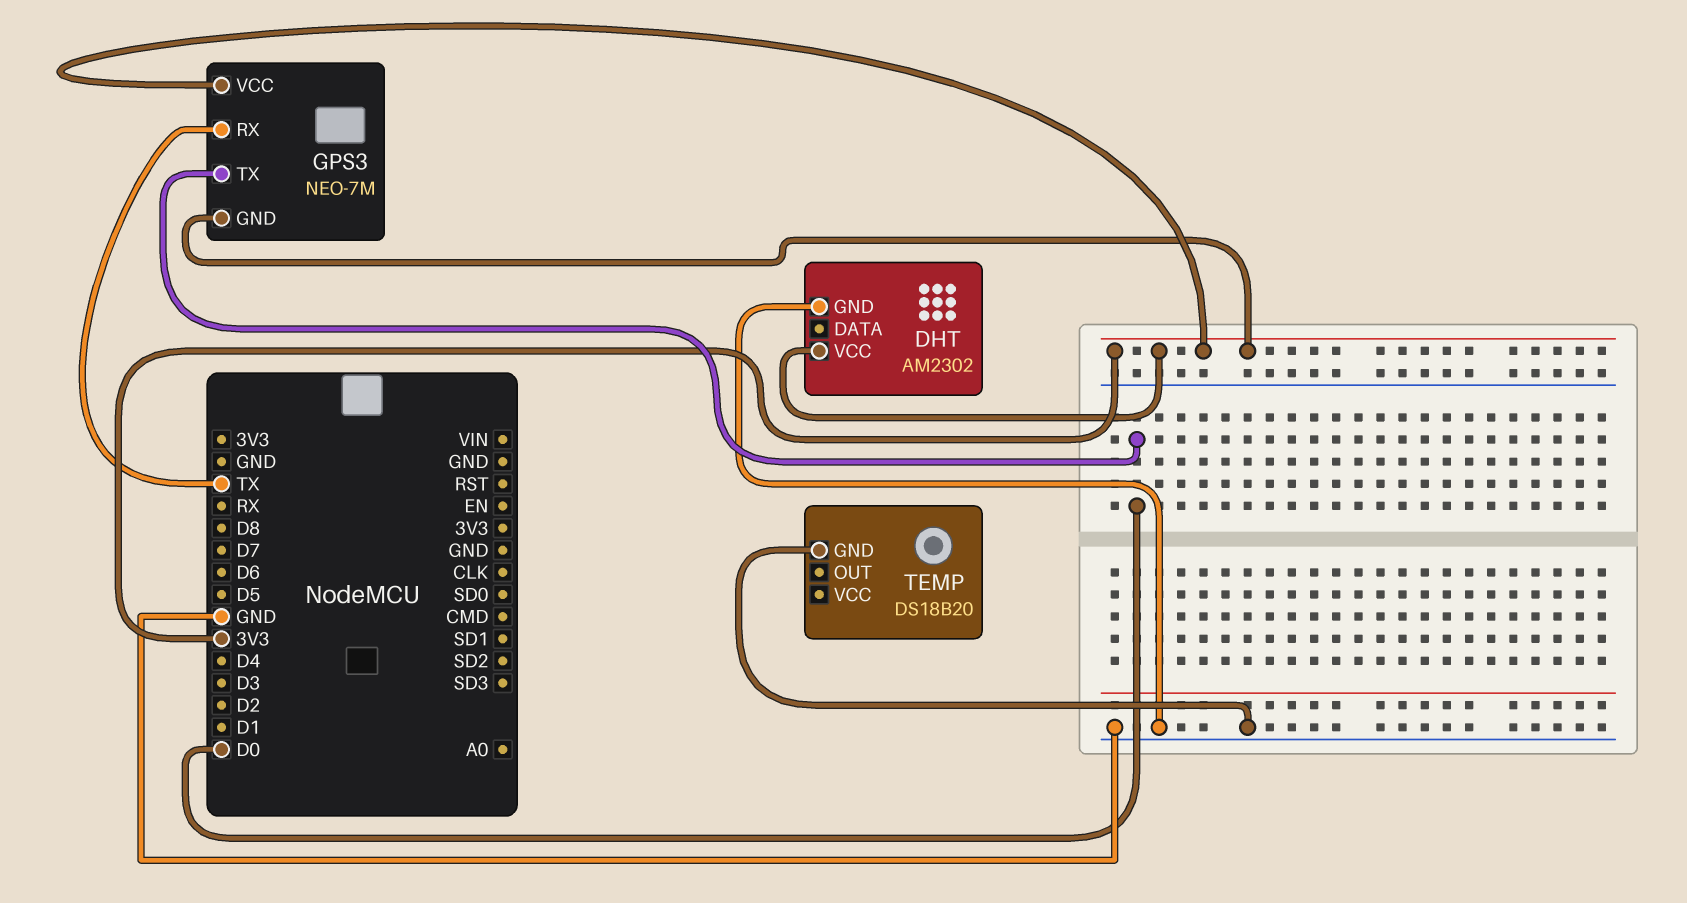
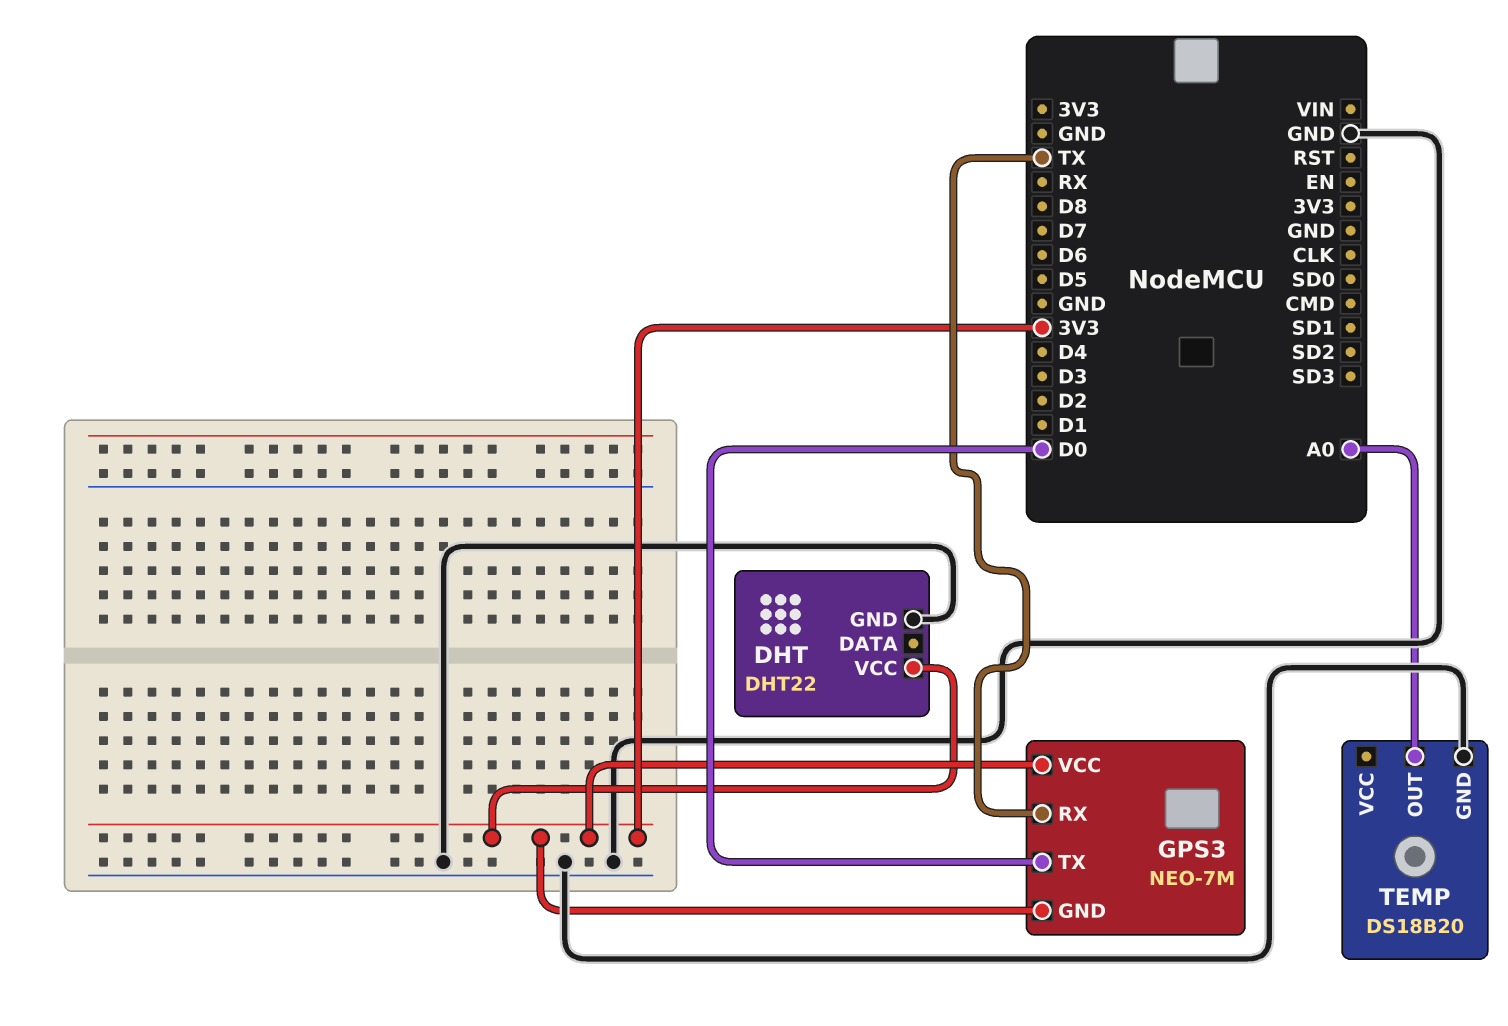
DHT: AM2302 -> DHT22
TEMP pin OUT: none -> A0

